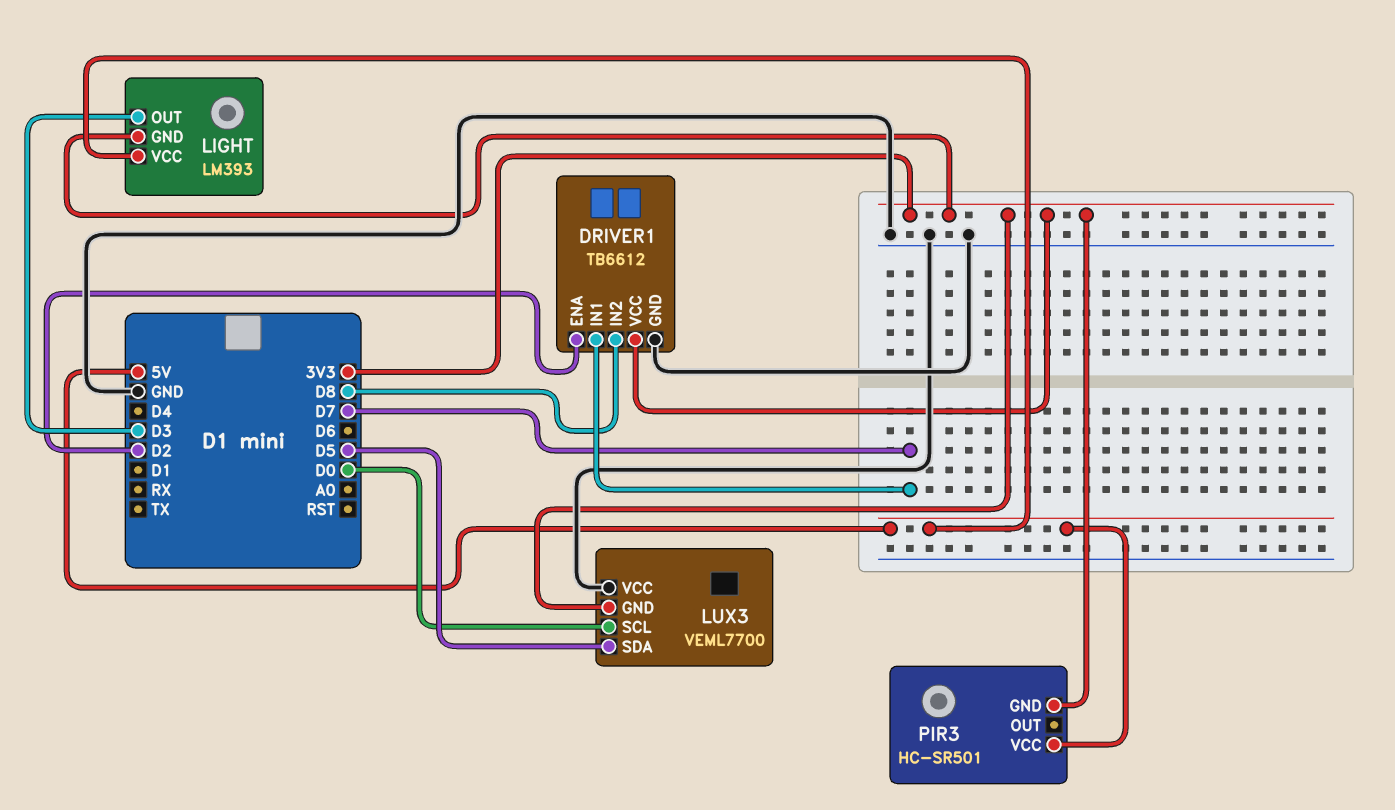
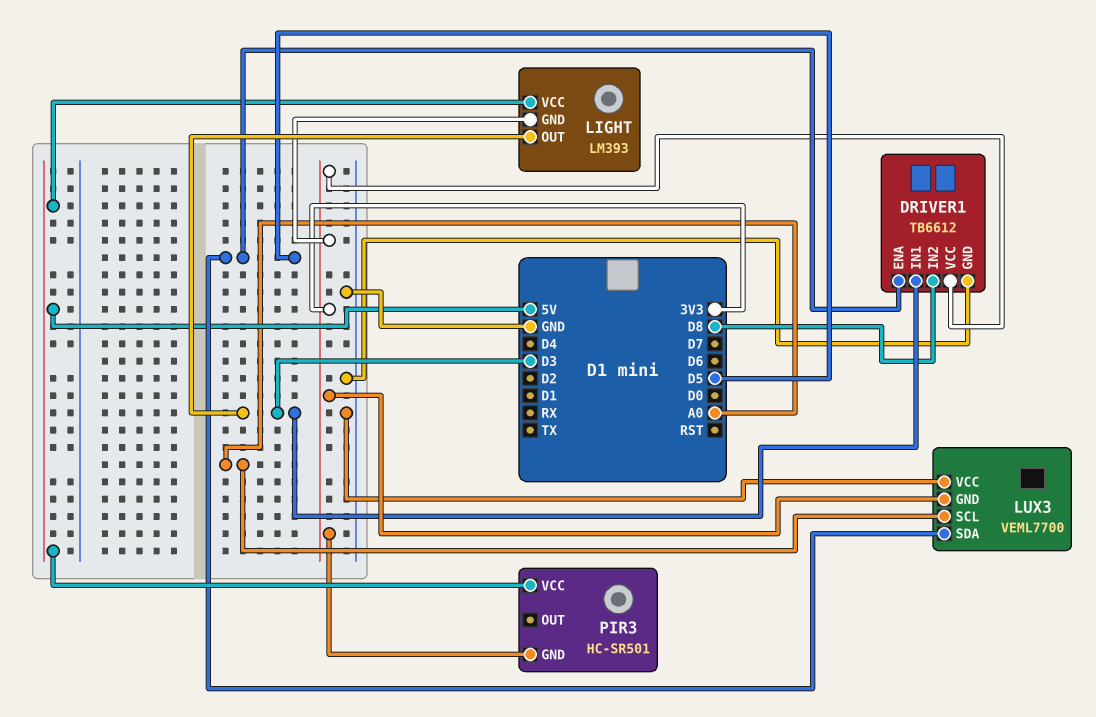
DRIVER1 pin ENA: D2 -> D5
DRIVER1 pin IN1: D7 -> D3
LUX3 pin SCL: D0 -> A0

